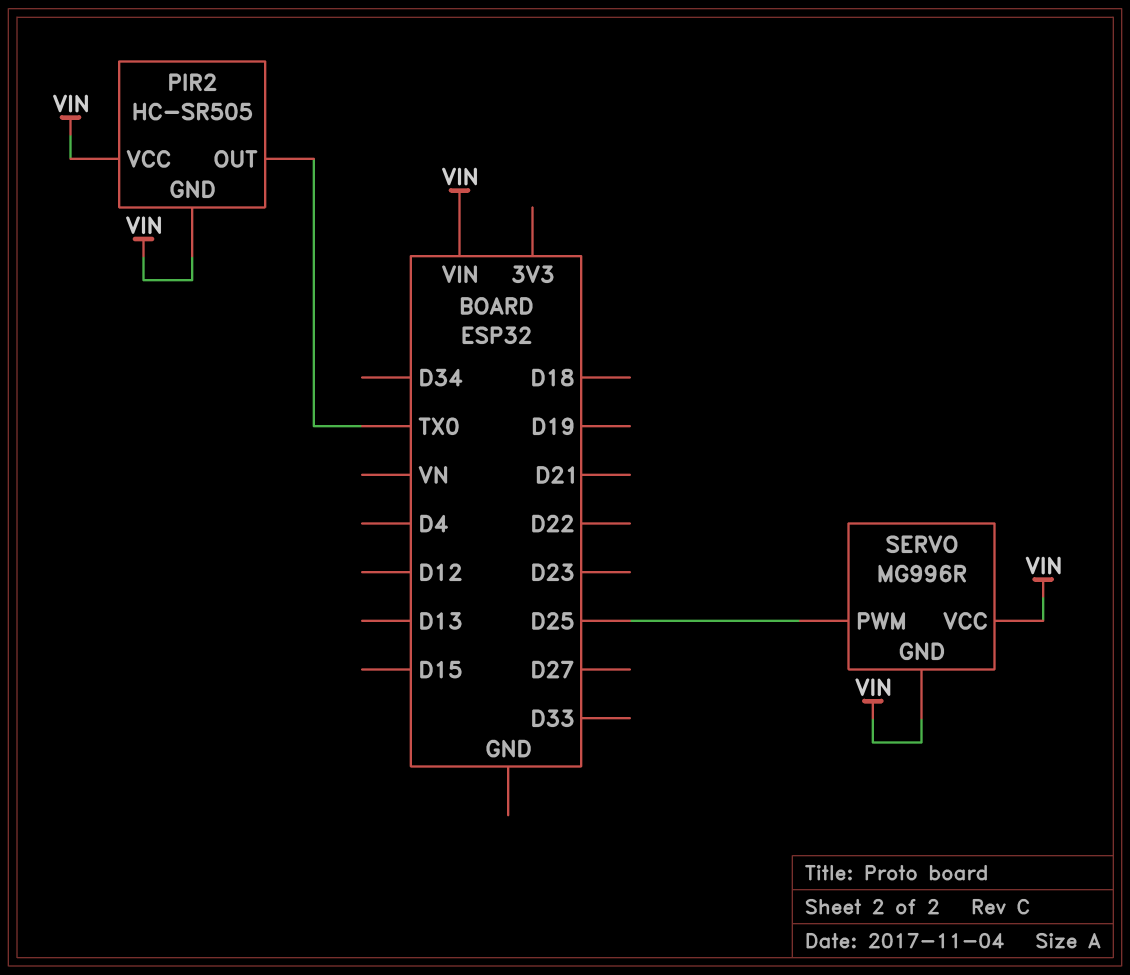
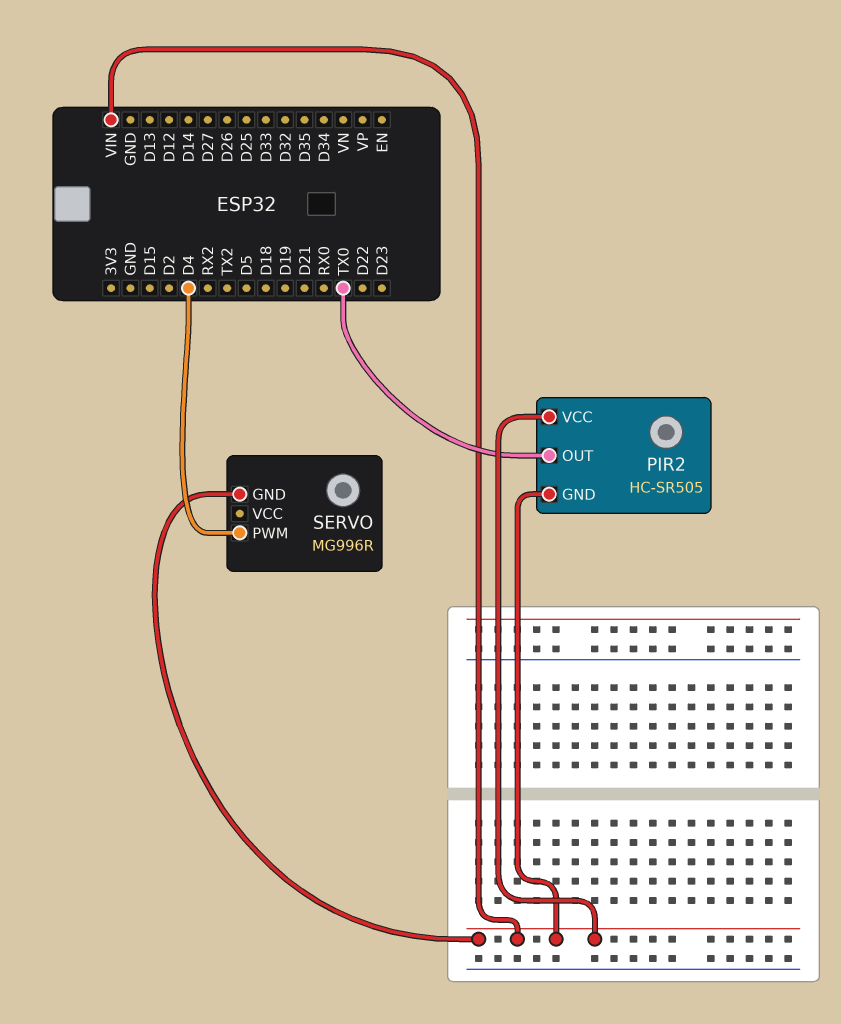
SERVO pin PWM: D25 -> D4
SERVO pin VCC: VIN -> none

